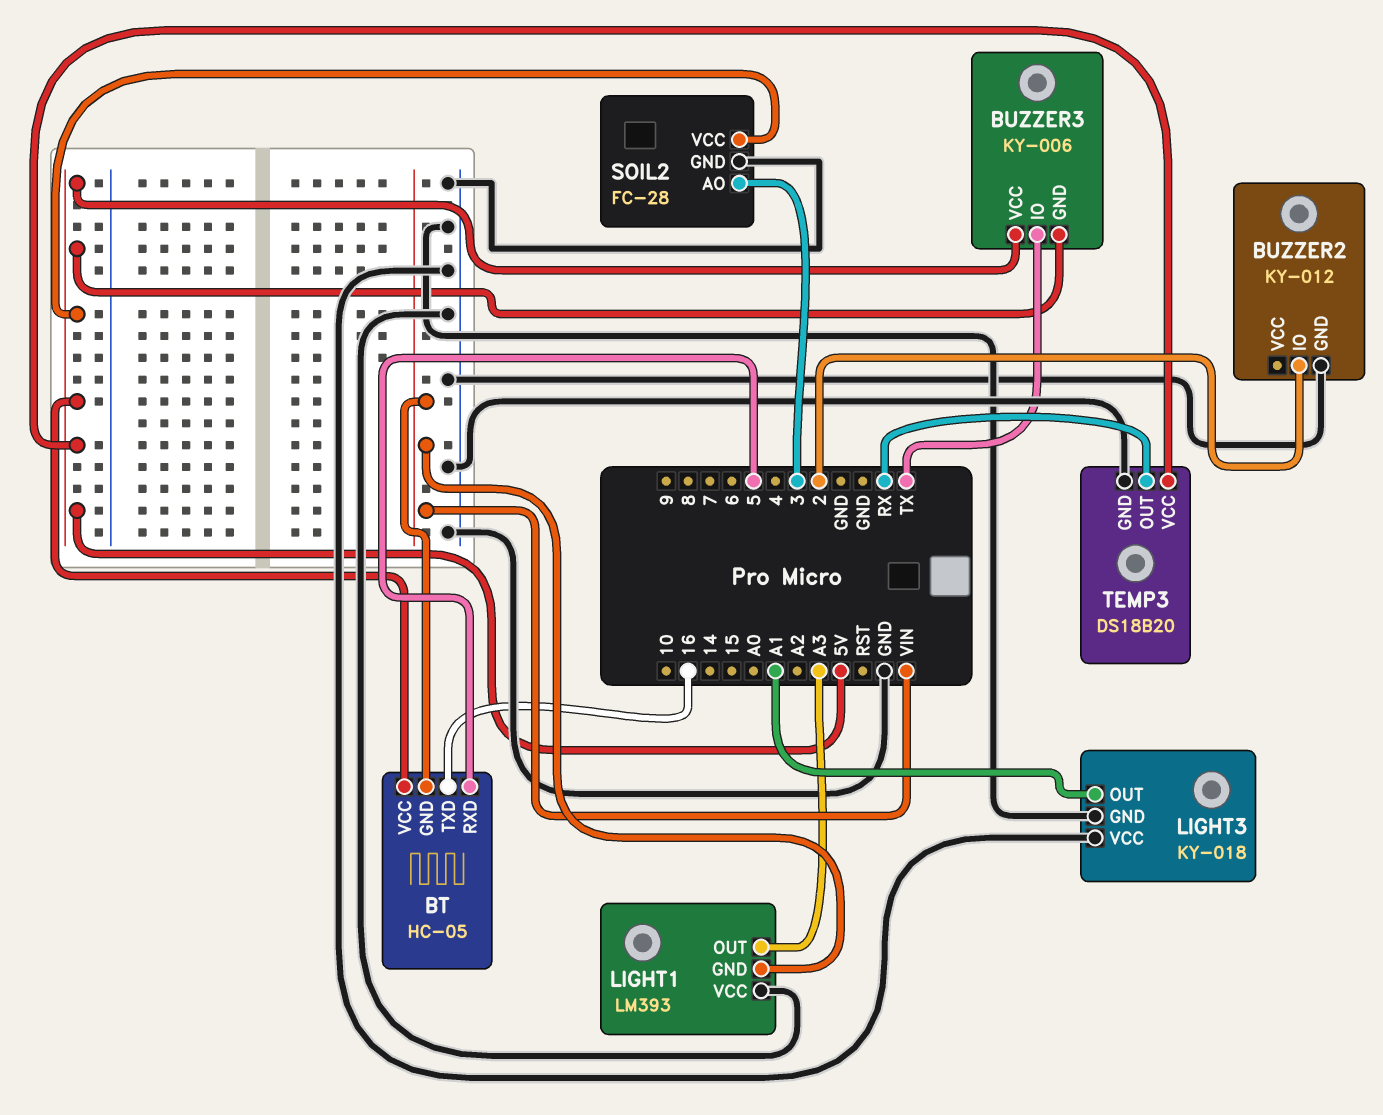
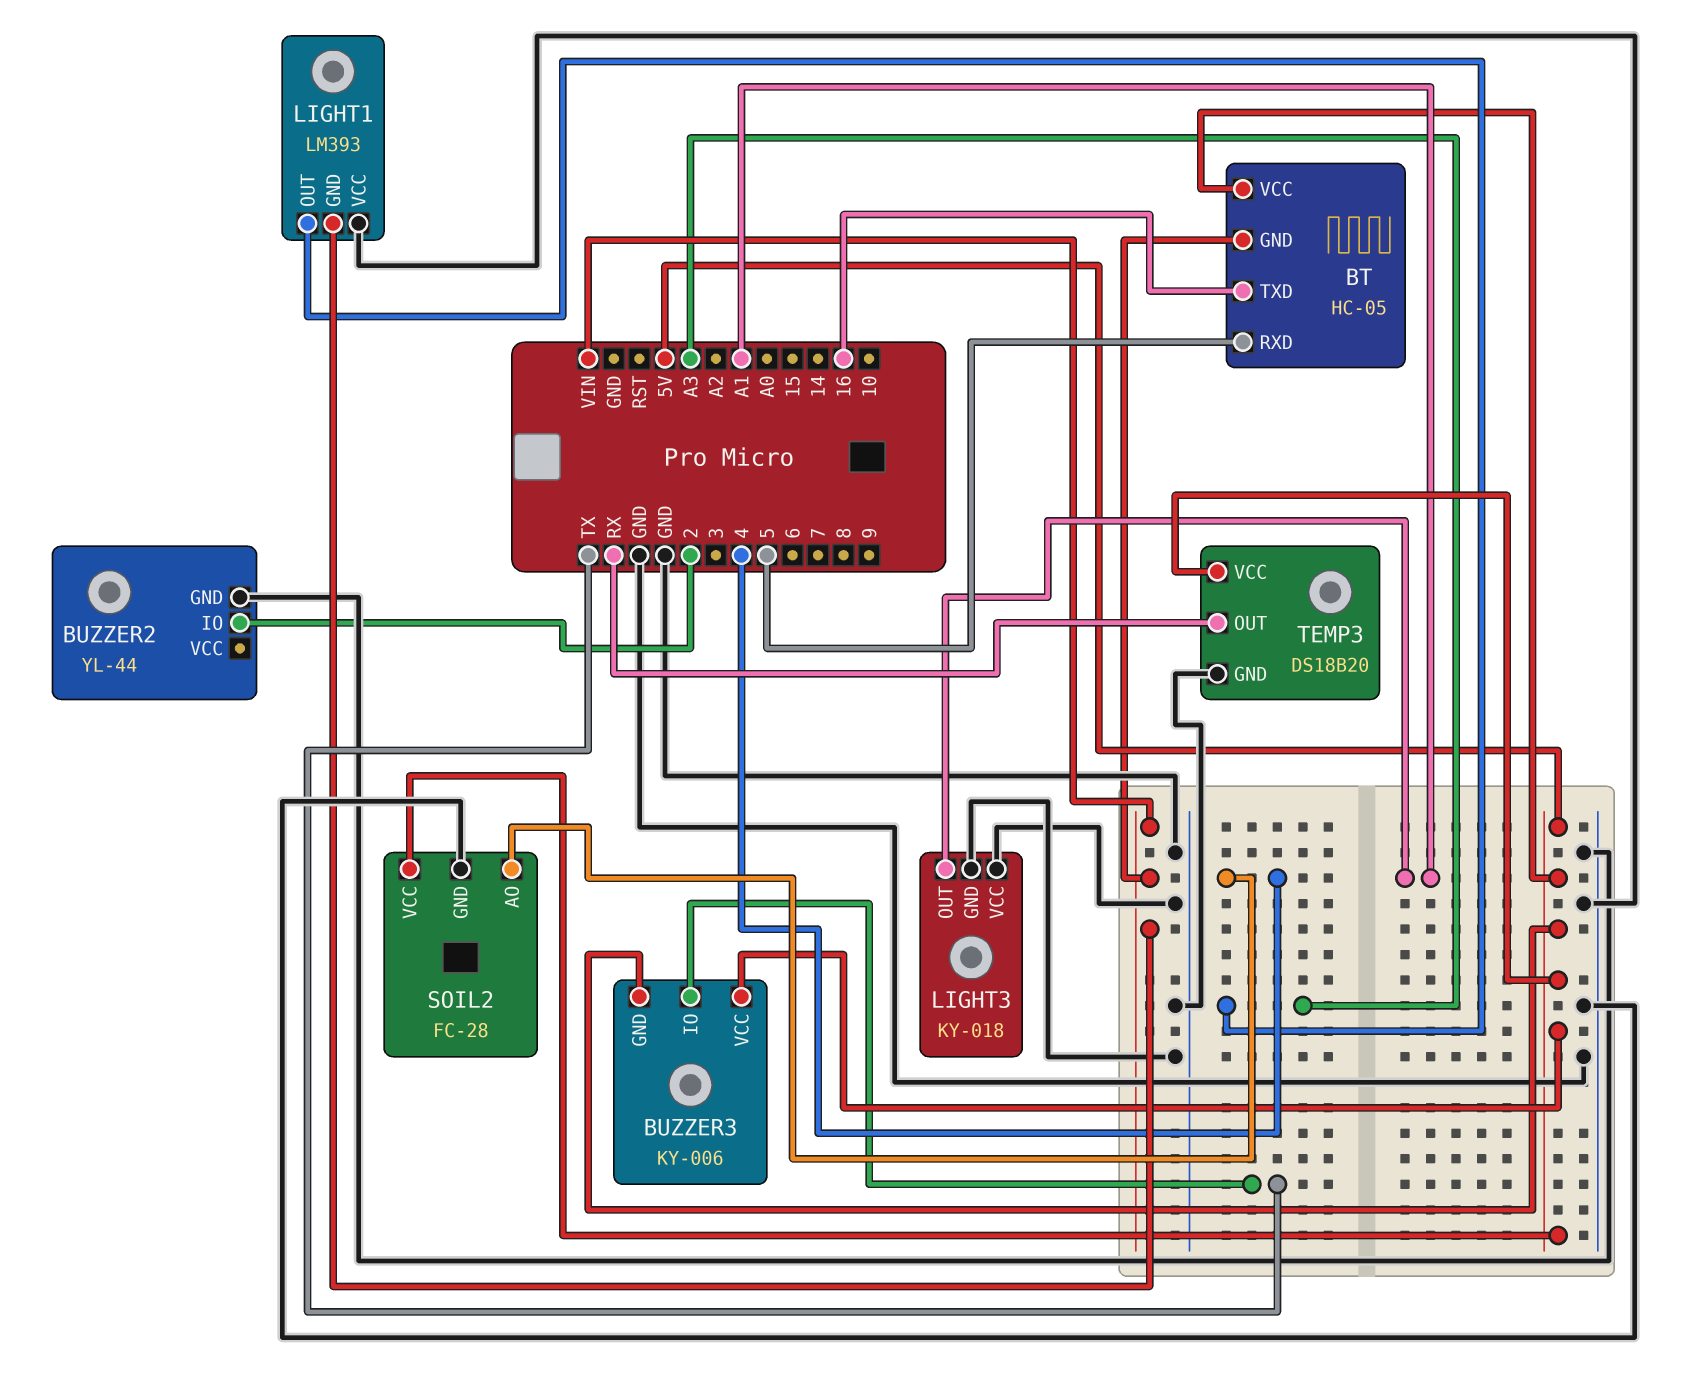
BUZZER2: KY-012 -> YL-44
SOIL2 pin AO: 3 -> 4

